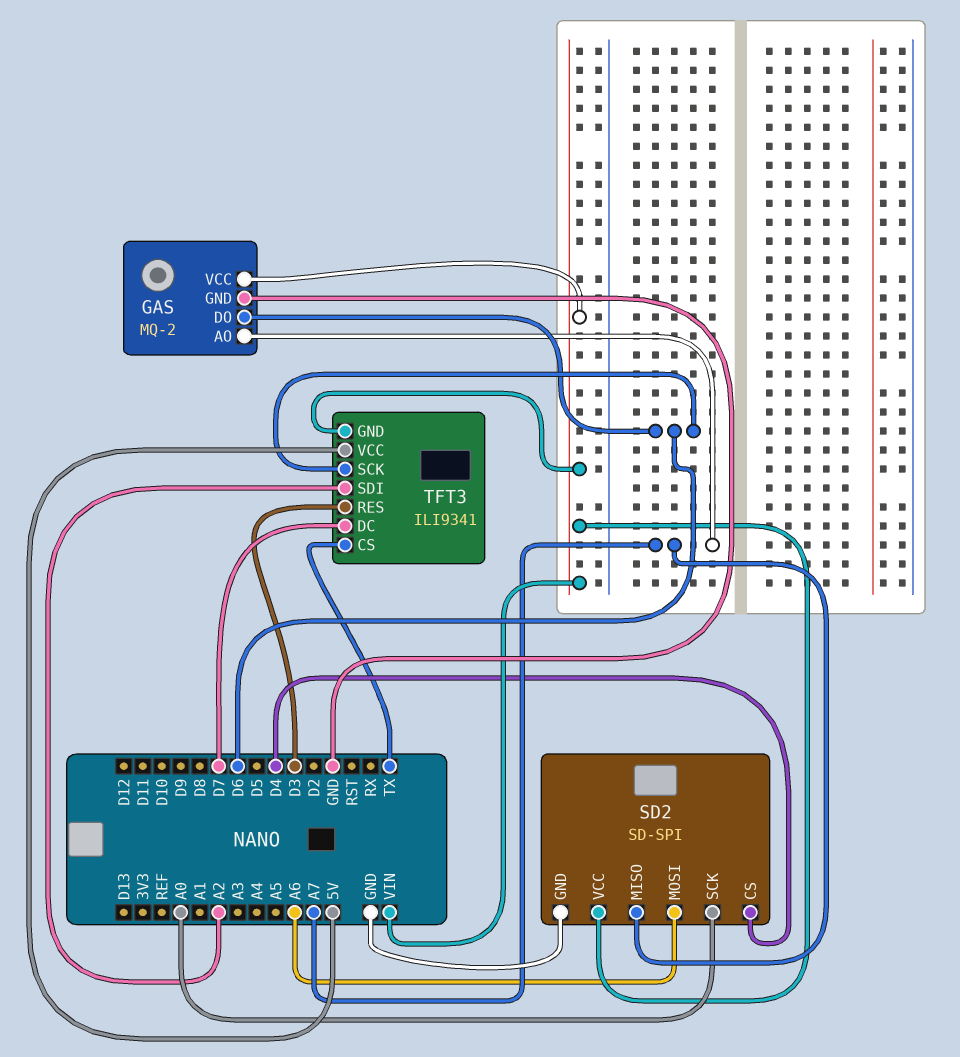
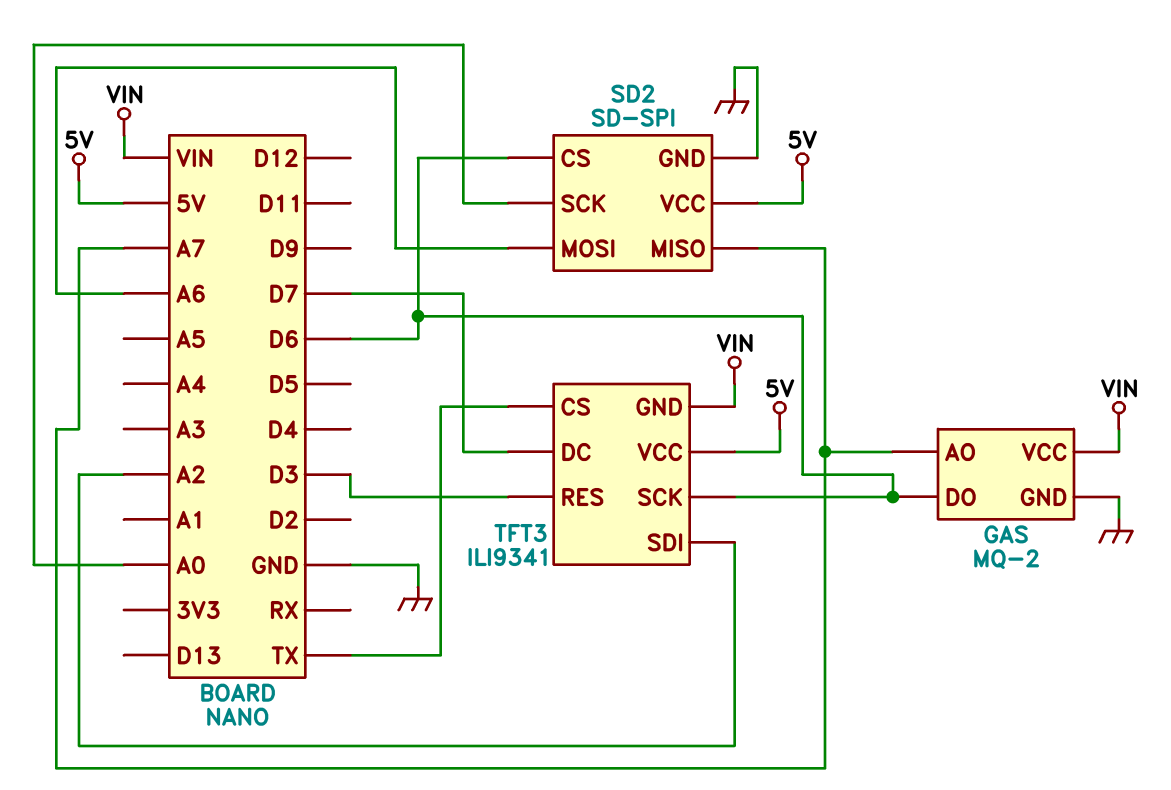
SD2 pin CS: D4 -> D6
SD2 pin VCC: VIN -> 5V

